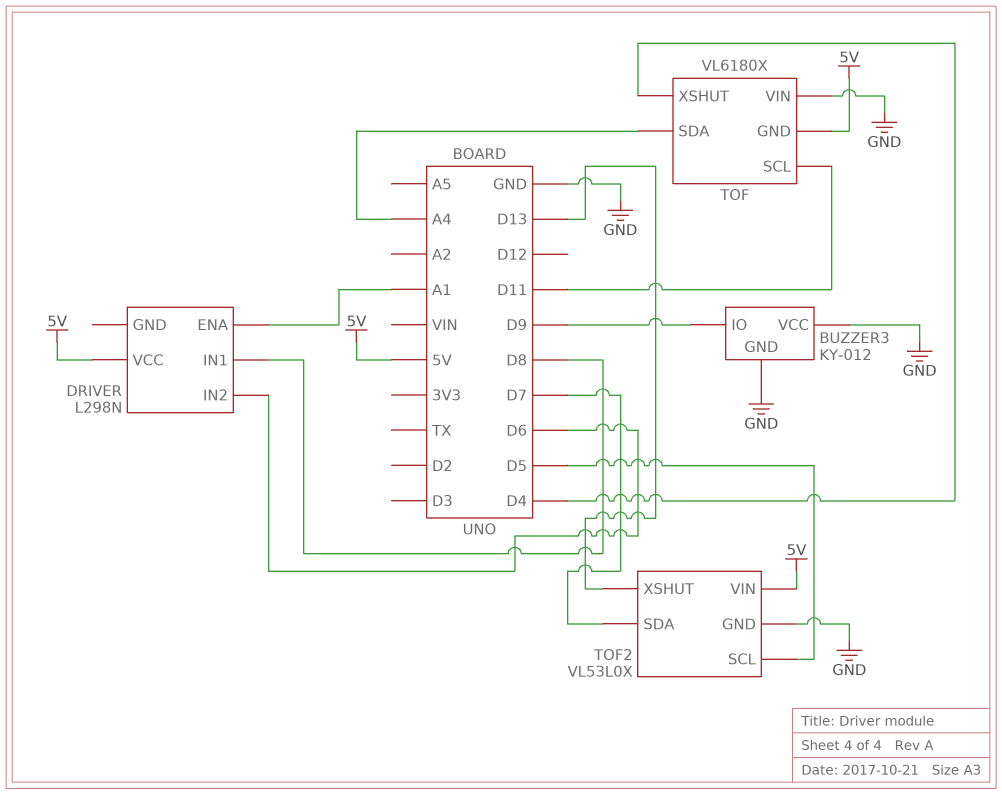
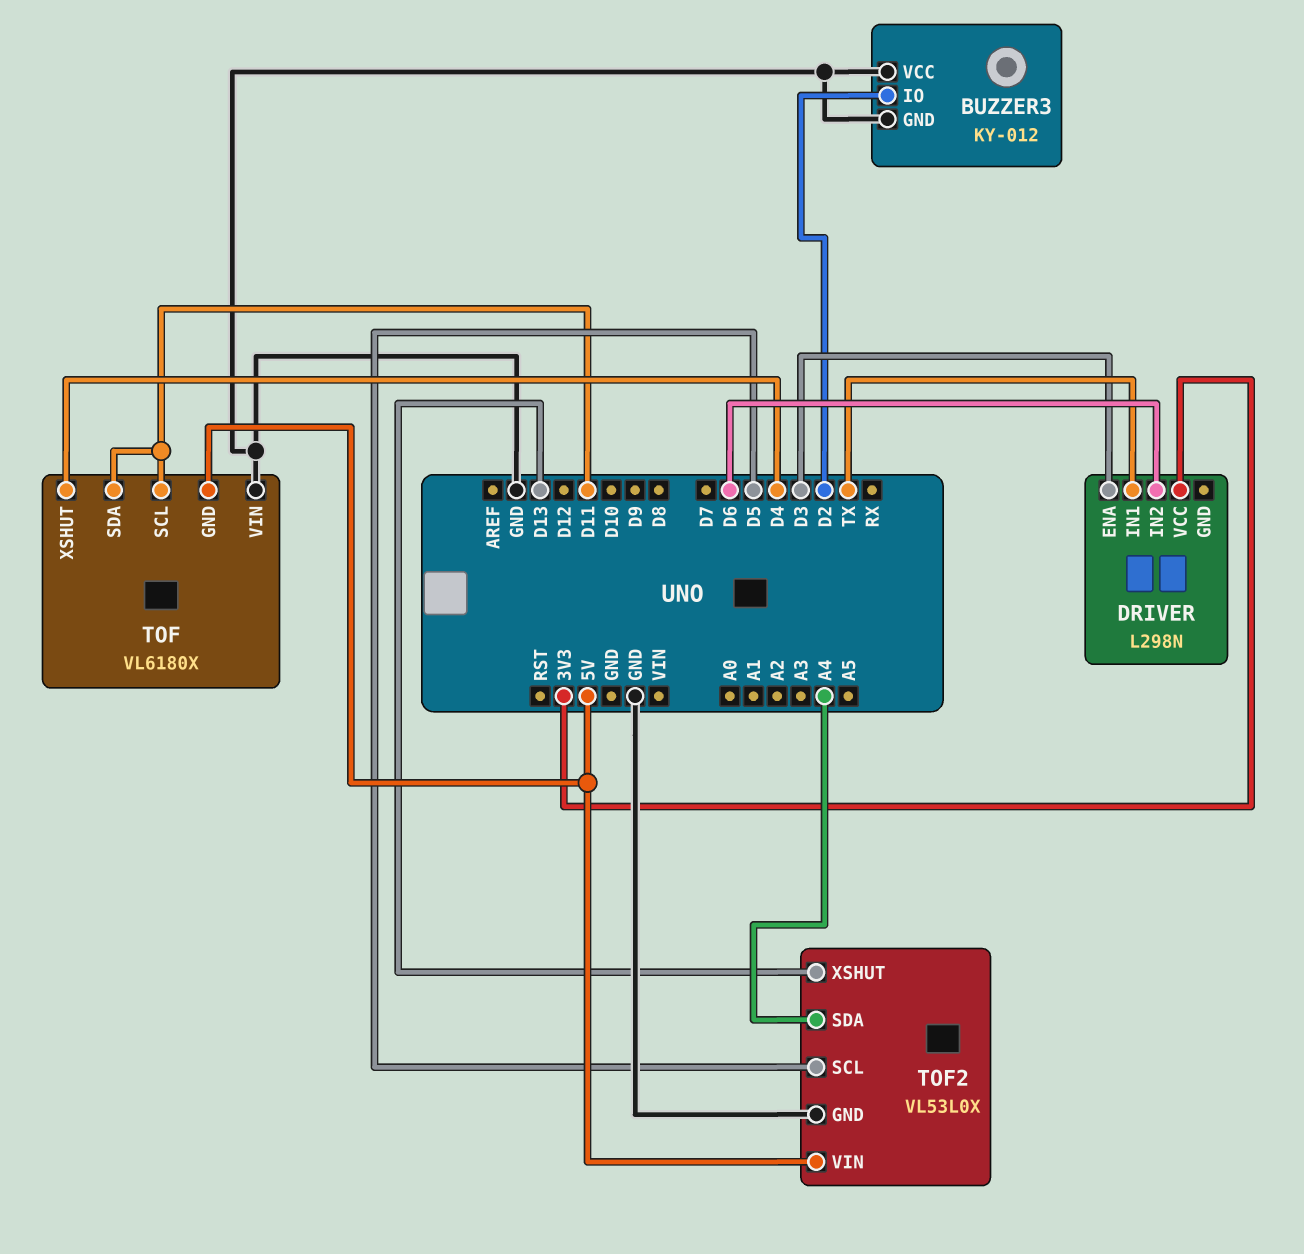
BUZZER3 pin IO: D9 -> D2
DRIVER pin ENA: A1 -> D3
DRIVER pin IN1: D8 -> TX
DRIVER pin VCC: 5V -> 3V3
TOF pin SDA: A4 -> D11
TOF2 pin SDA: D7 -> A4

